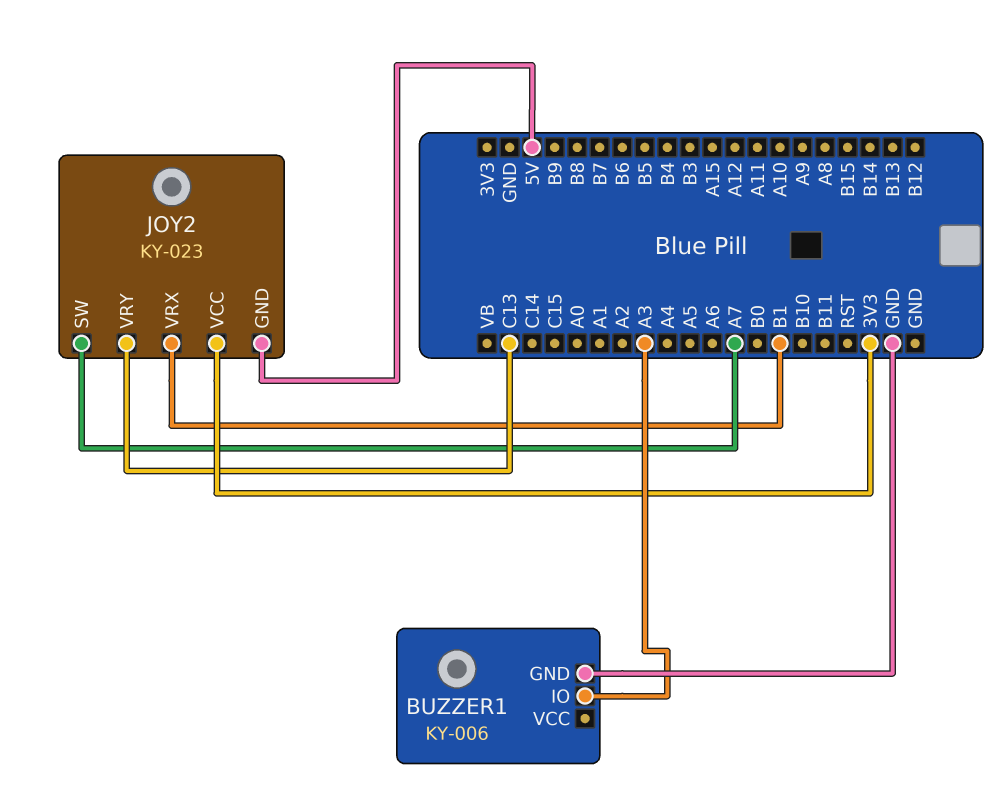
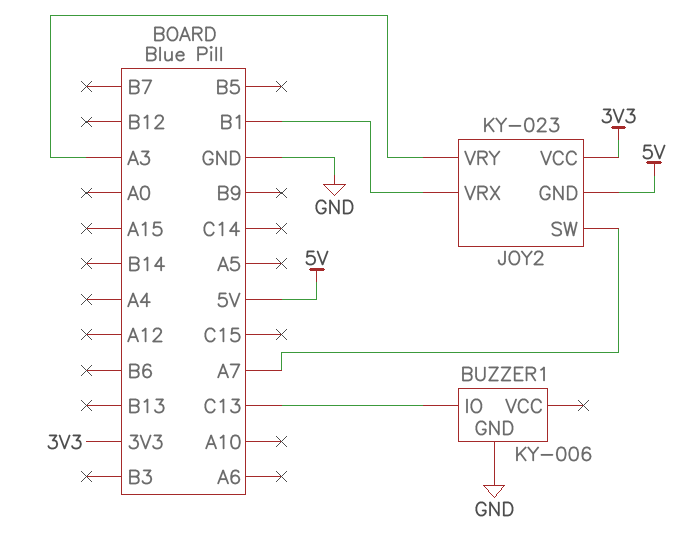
BUZZER1 pin IO: A3 -> C13
JOY2 pin VRY: C13 -> A3

